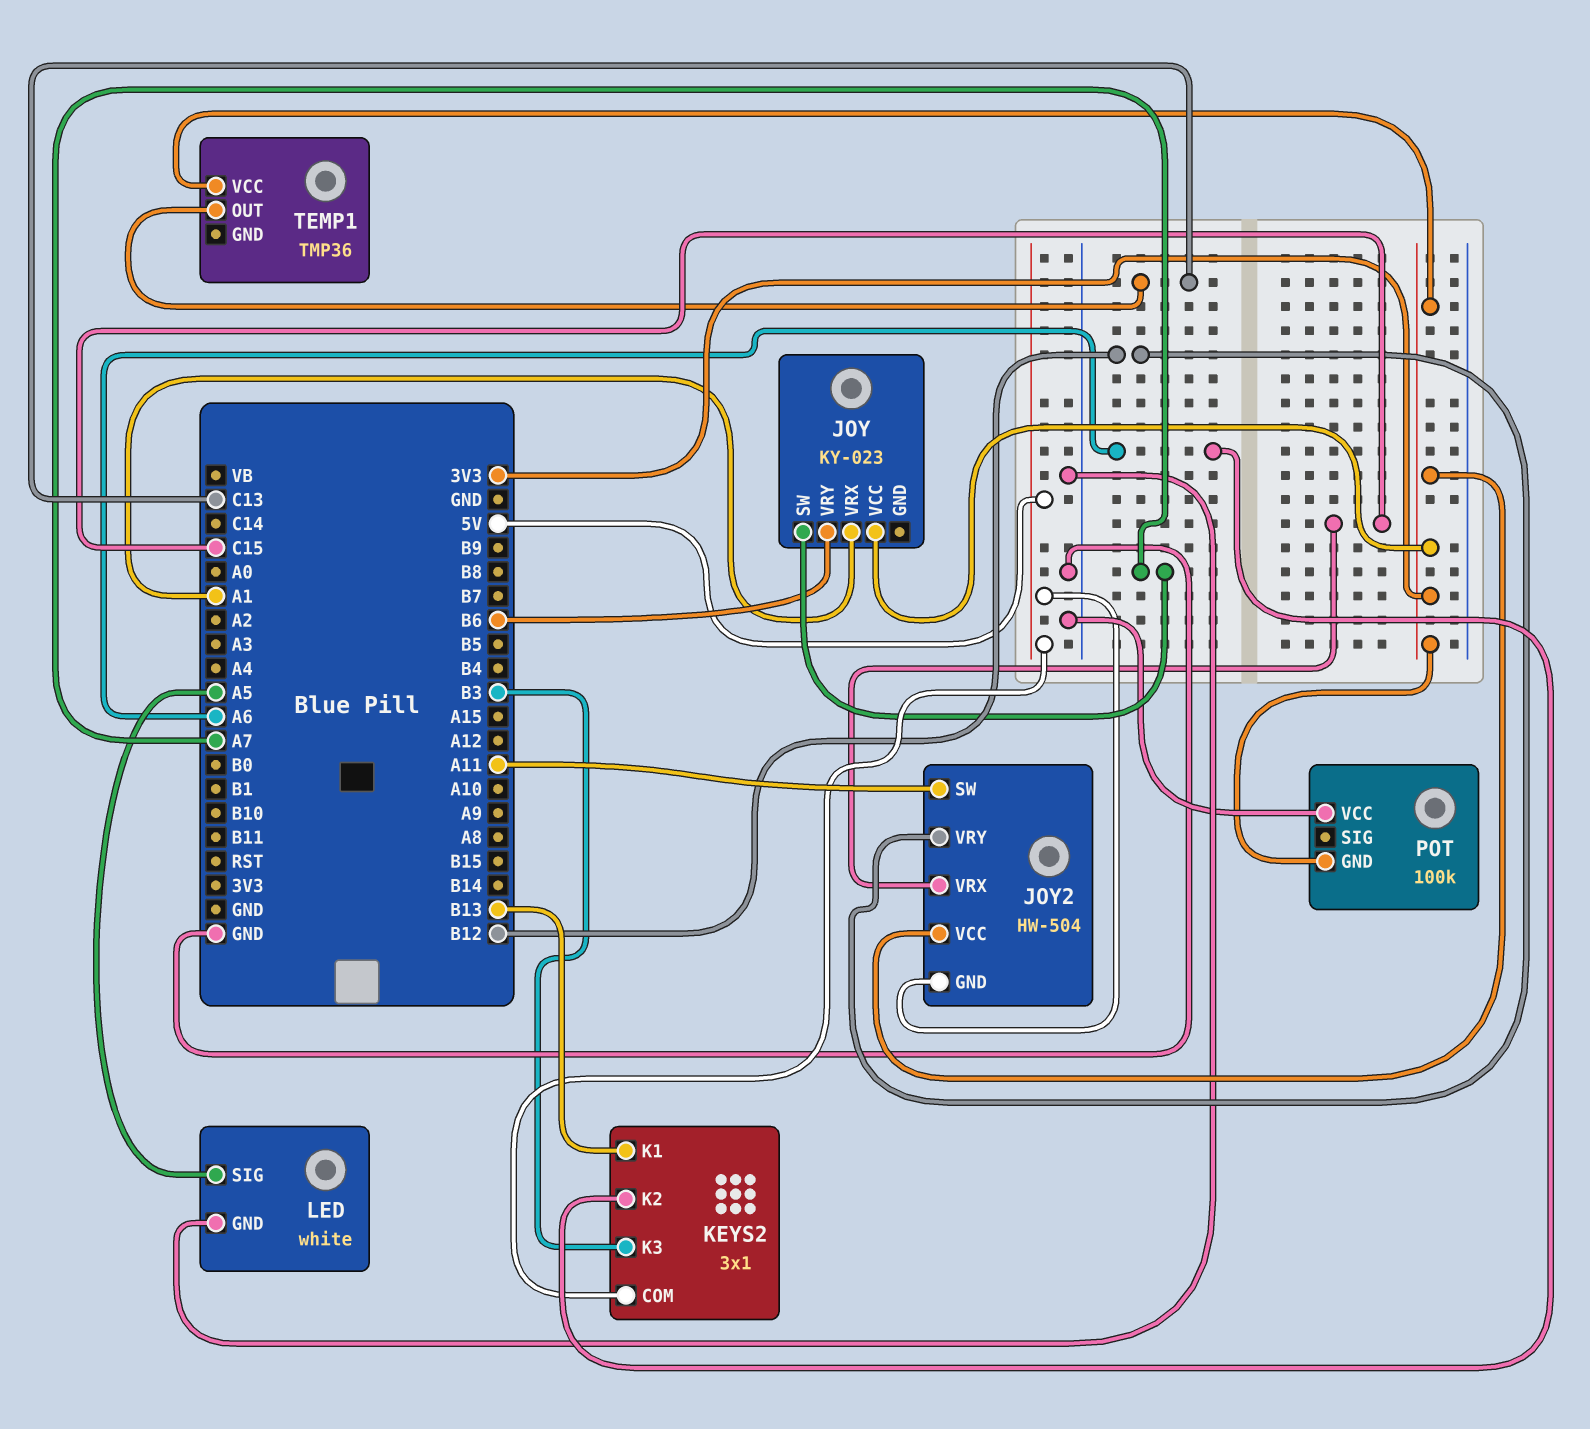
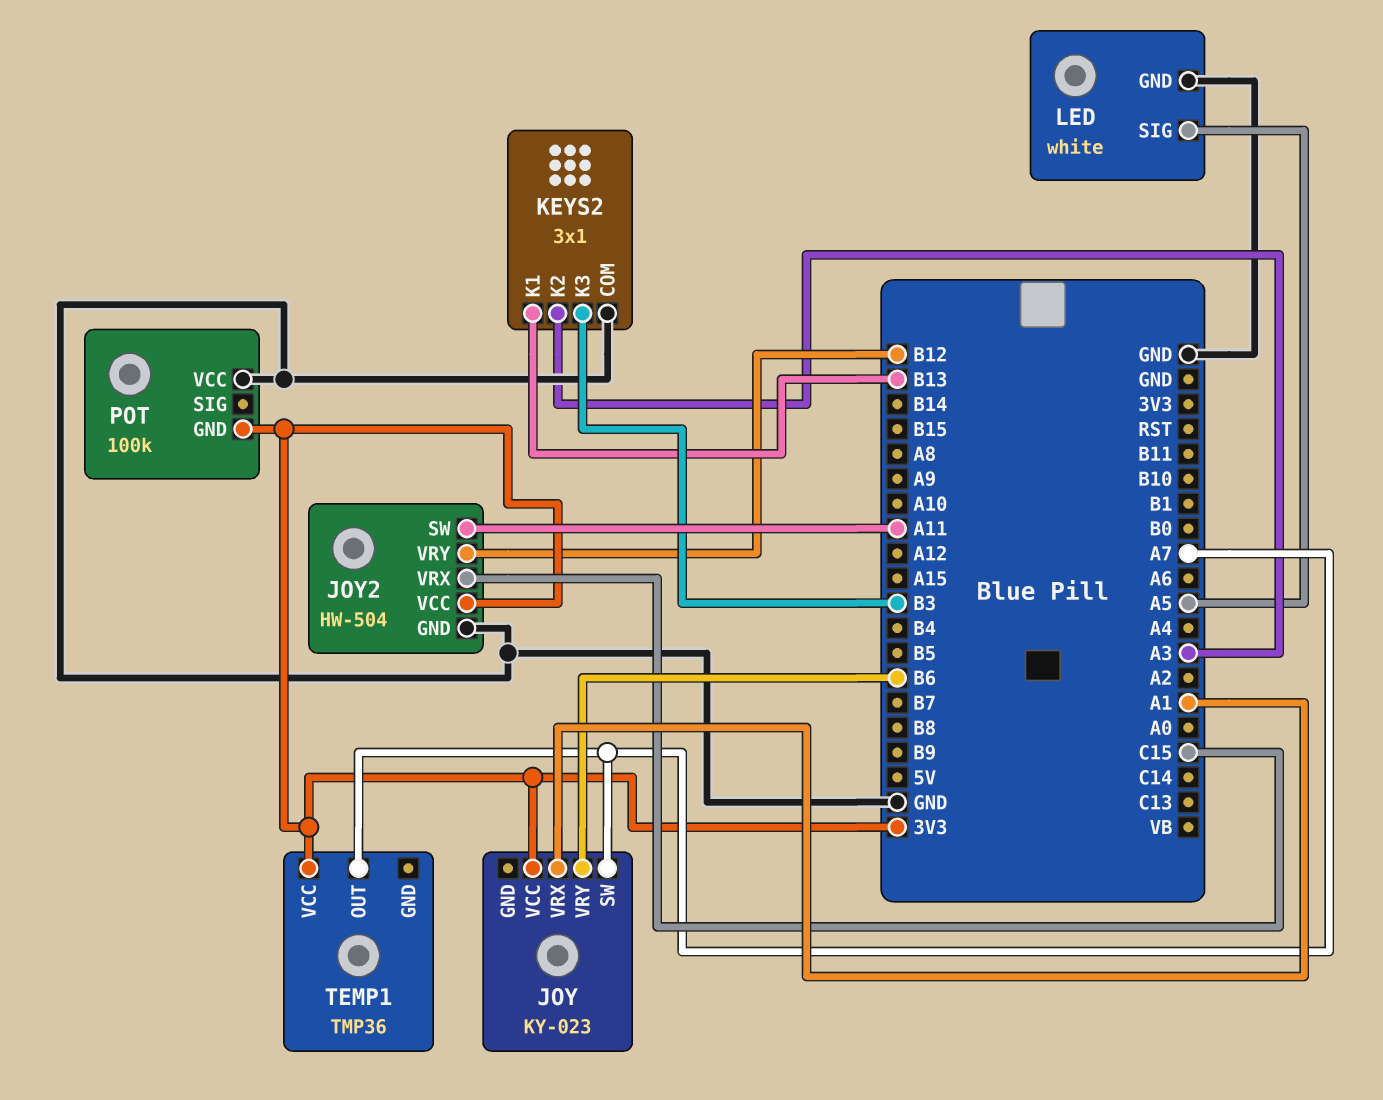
JOY2 pin GND: 5V -> GND
KEYS2 pin COM: 5V -> GND
KEYS2 pin K2: A6 -> A3
TEMP1 pin OUT: C13 -> A7

